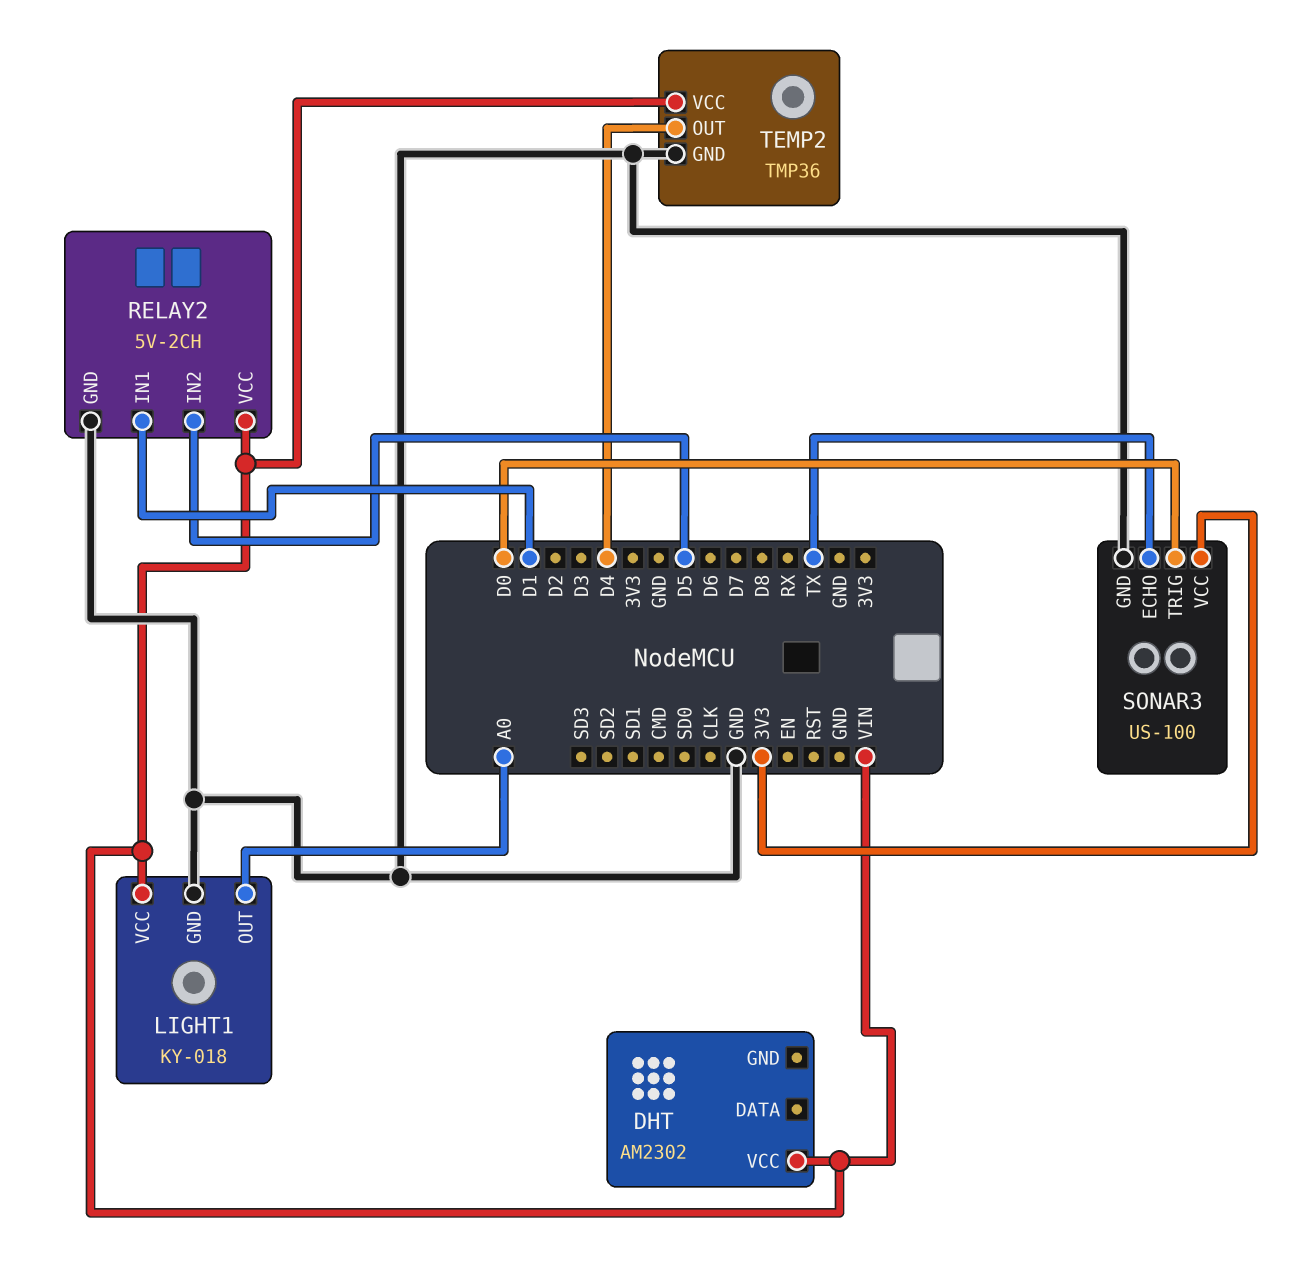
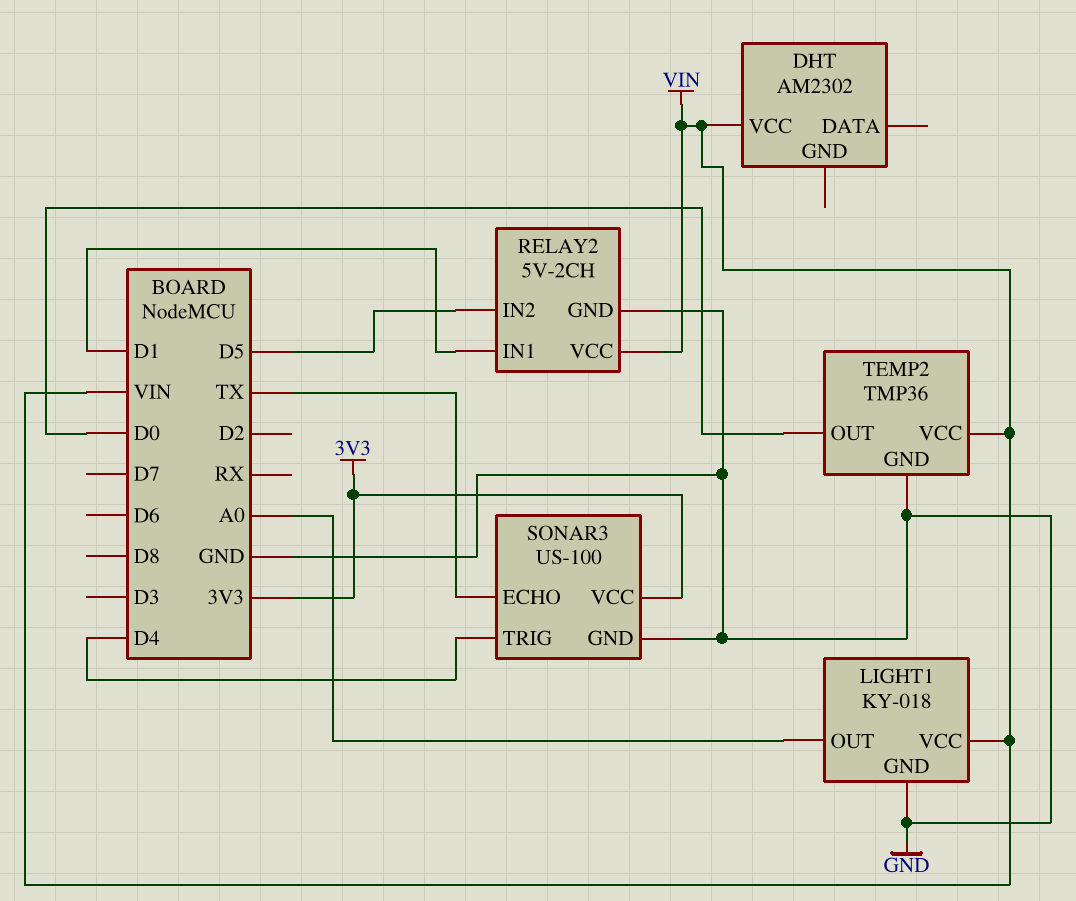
SONAR3 pin TRIG: D0 -> D4
TEMP2 pin OUT: D4 -> D0

